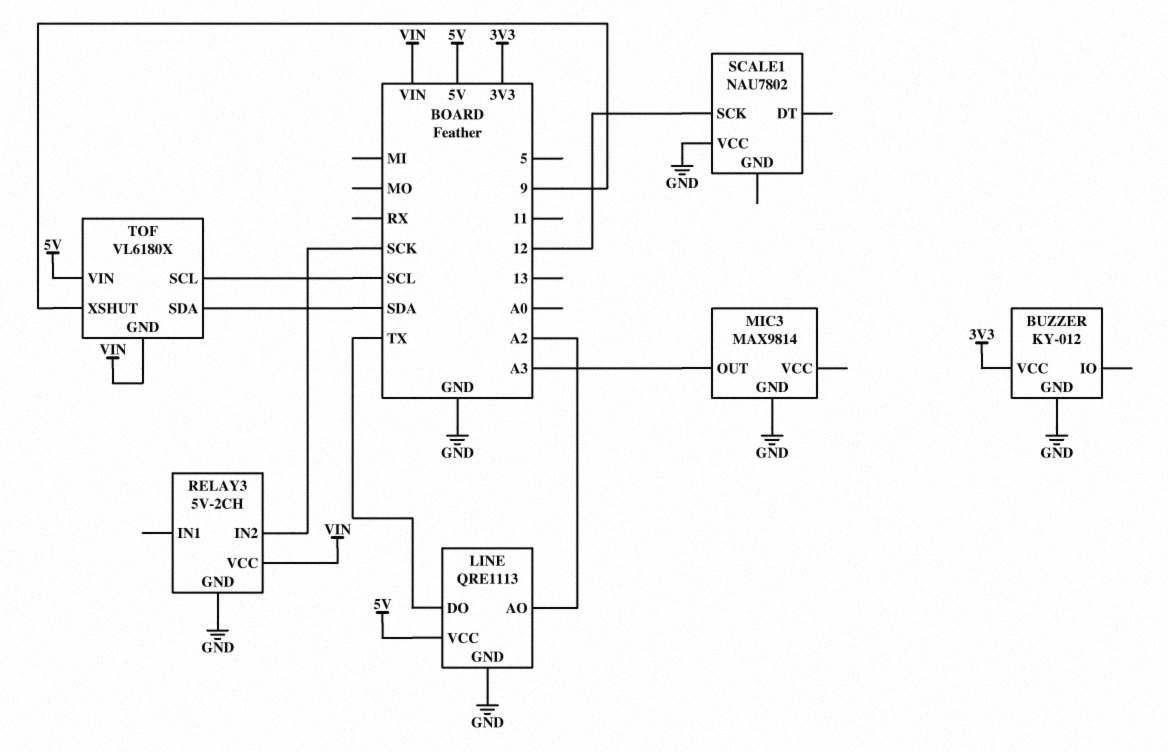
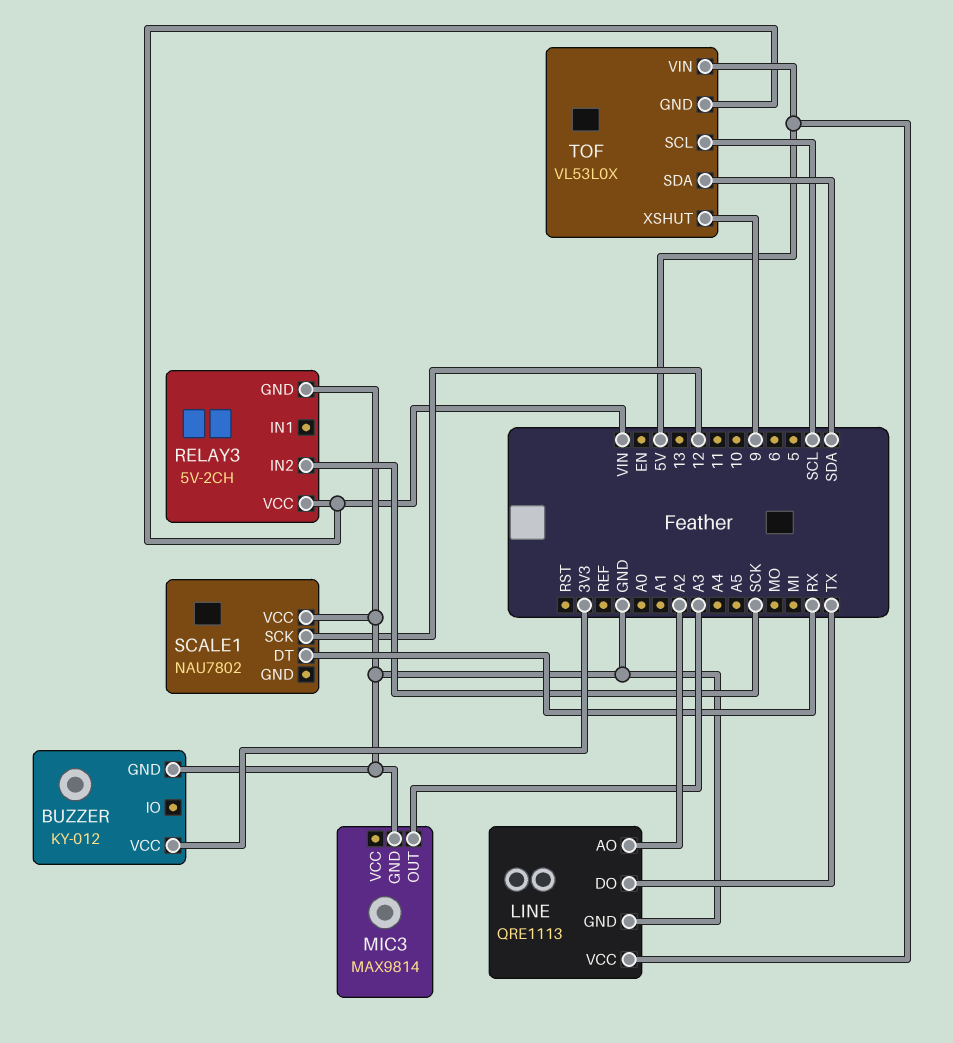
SCALE1 pin DT: none -> RX
TOF: VL6180X -> VL53L0X

